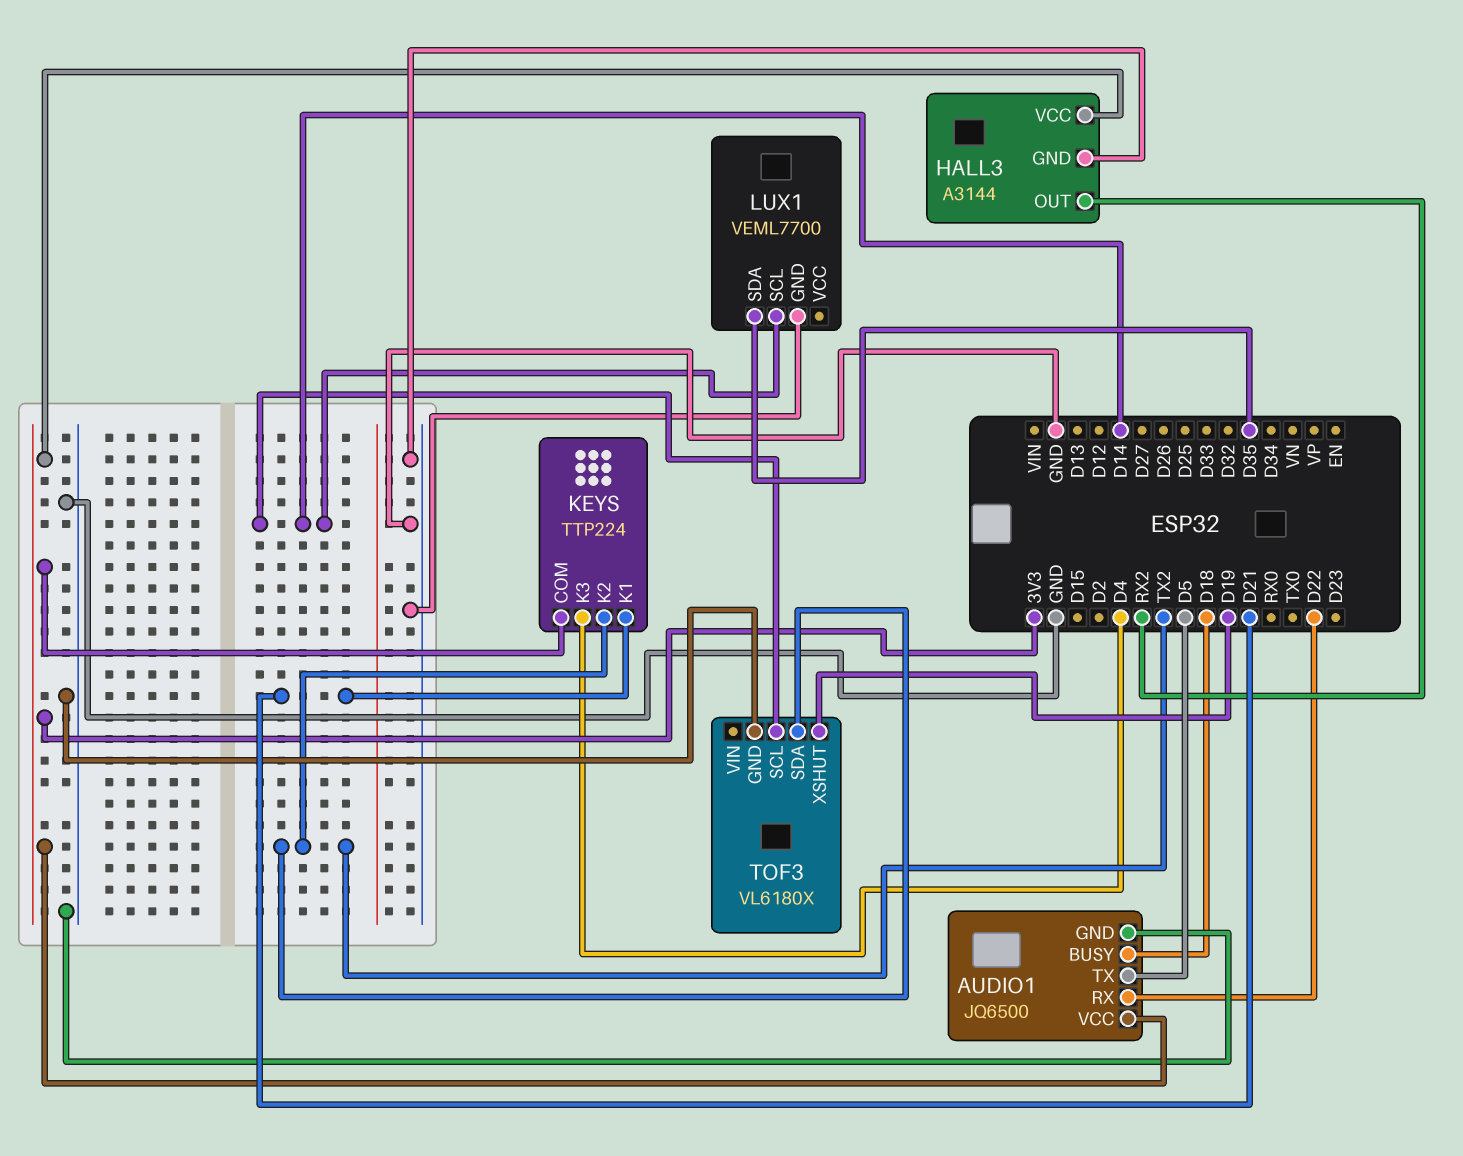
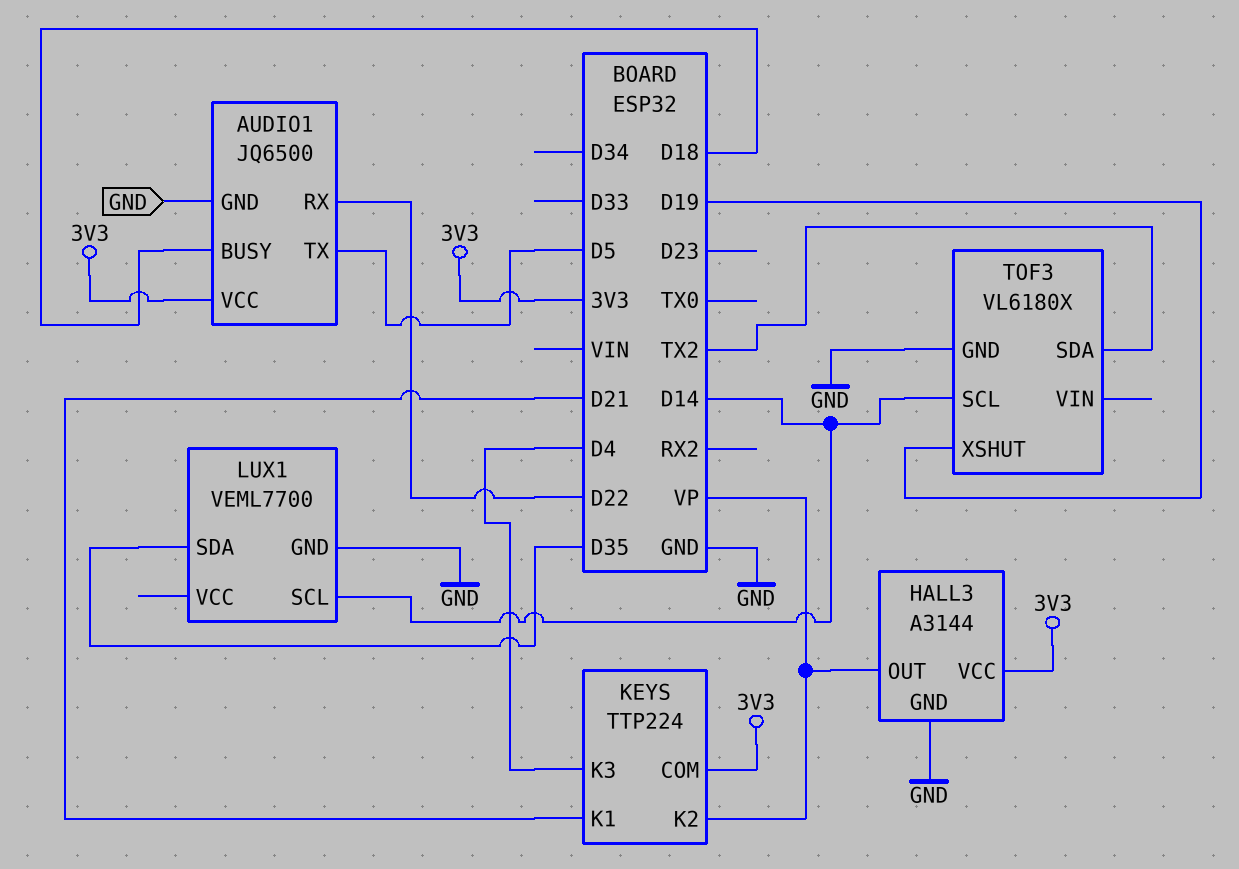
HALL3 pin OUT: RX2 -> VP
KEYS pin K2: TX2 -> VP

